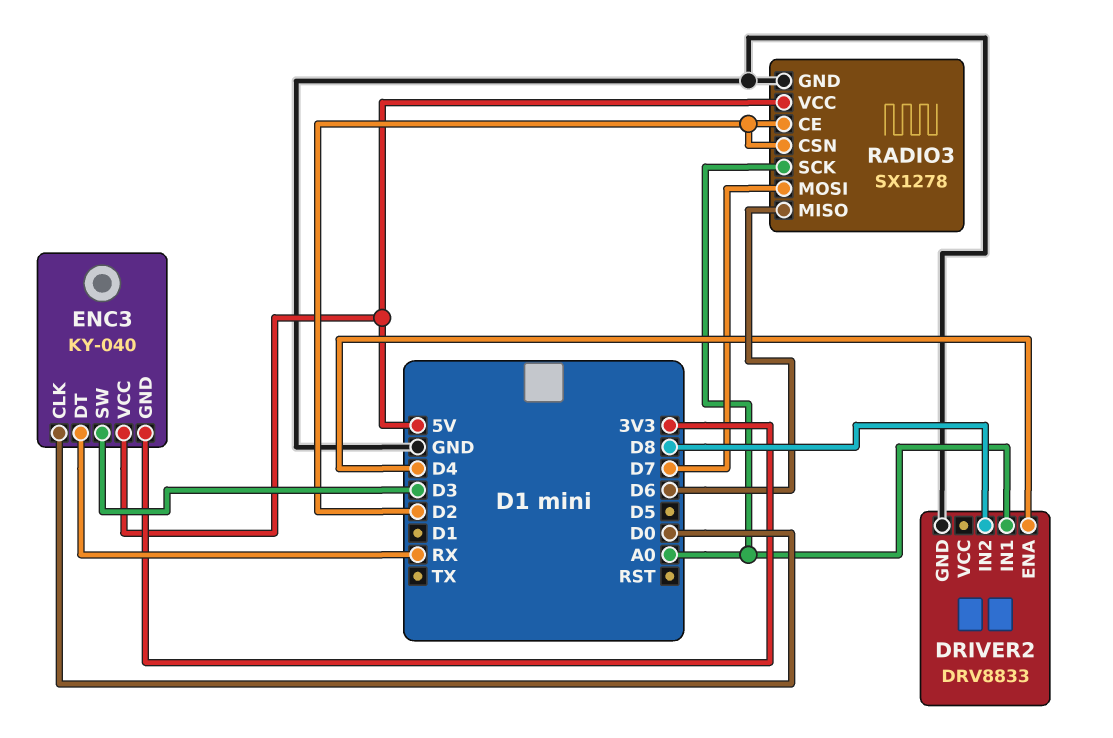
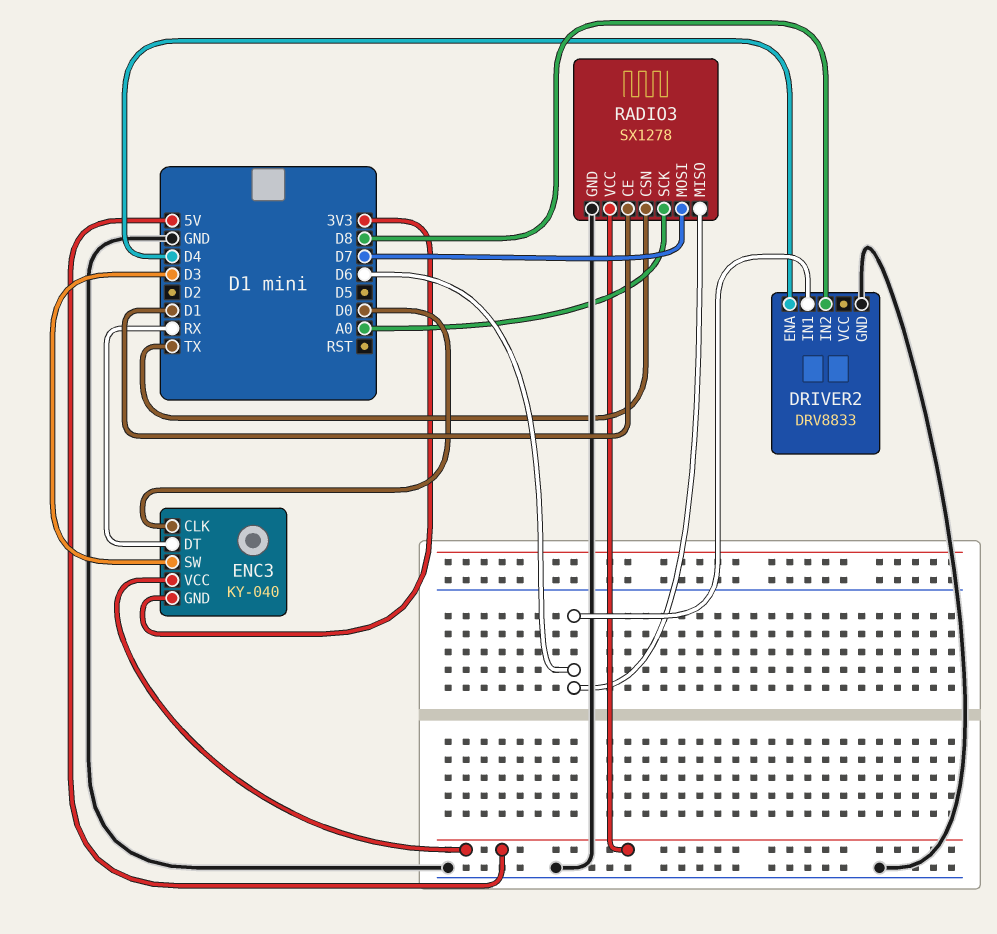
DRIVER2 pin IN1: A0 -> D6
RADIO3 pin CE: D2 -> D1
RADIO3 pin CSN: D2 -> TX

